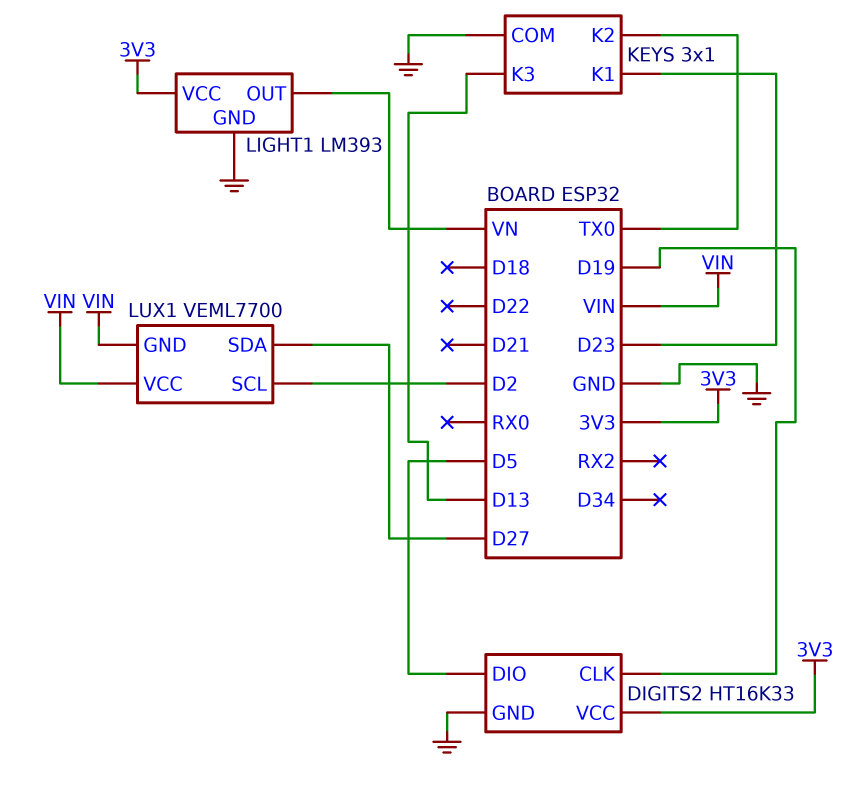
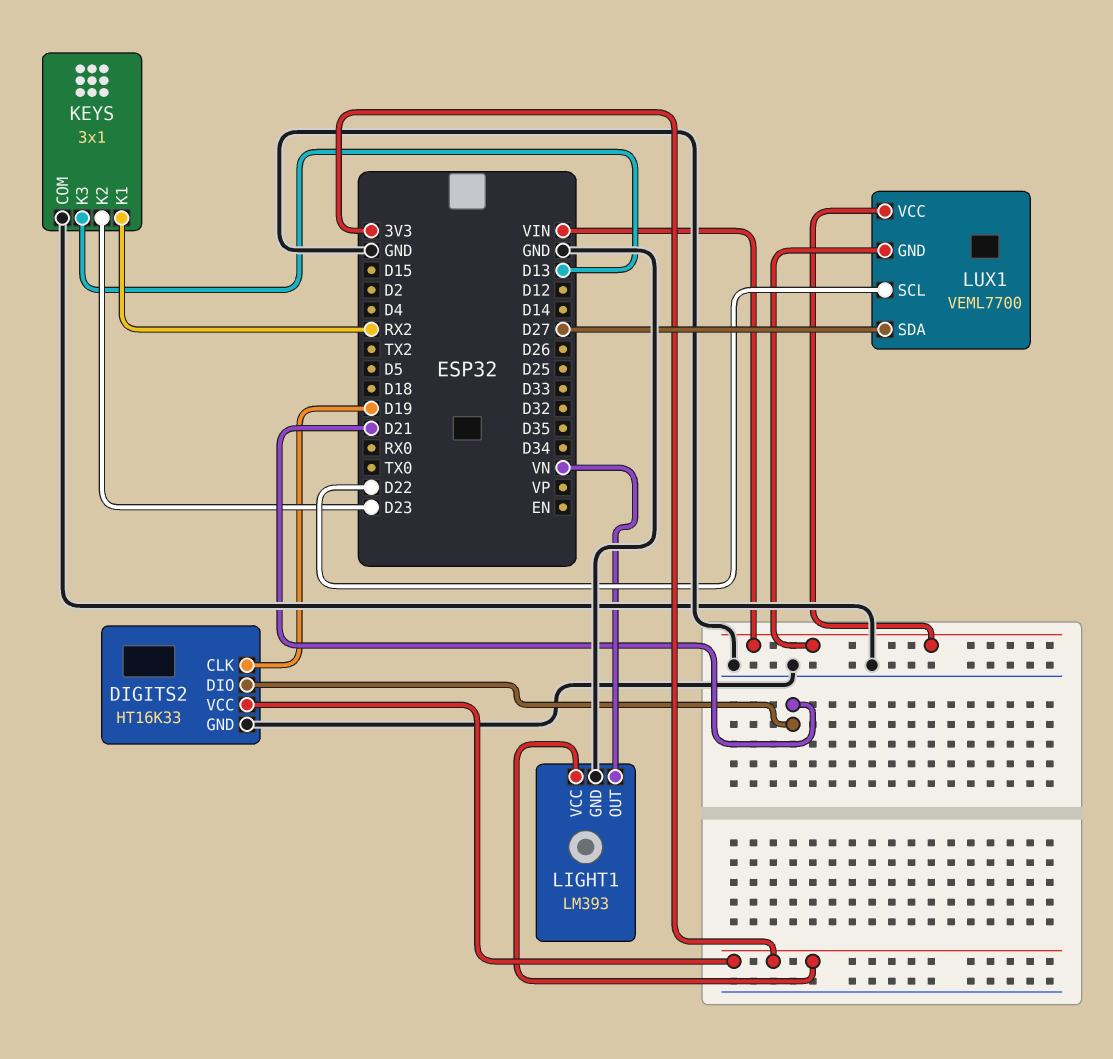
DIGITS2 pin DIO: D5 -> D21
KEYS pin K1: D23 -> RX2
KEYS pin K2: TX0 -> D23
LUX1 pin SCL: D2 -> D22

